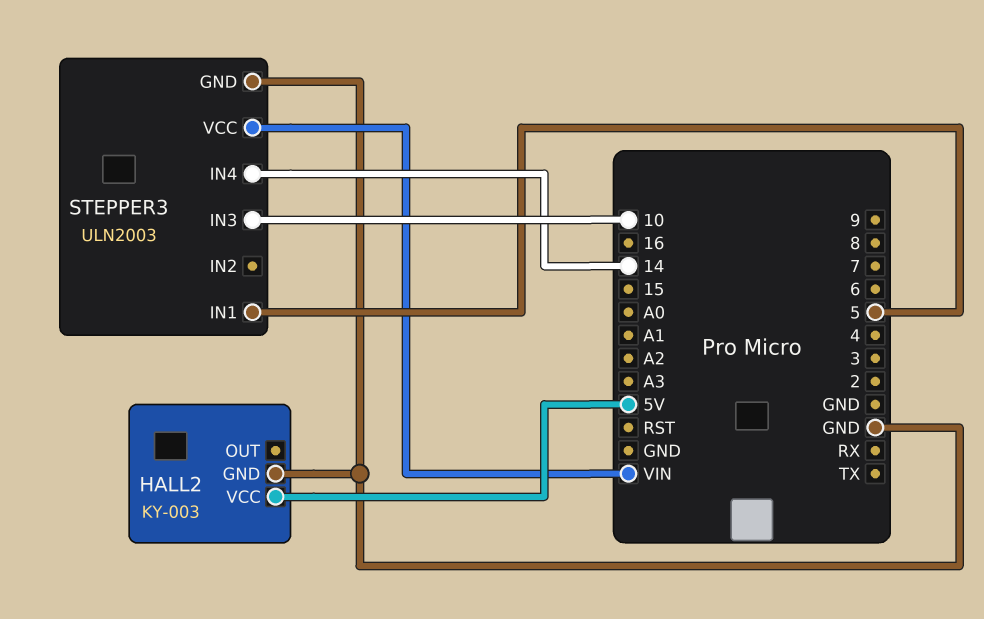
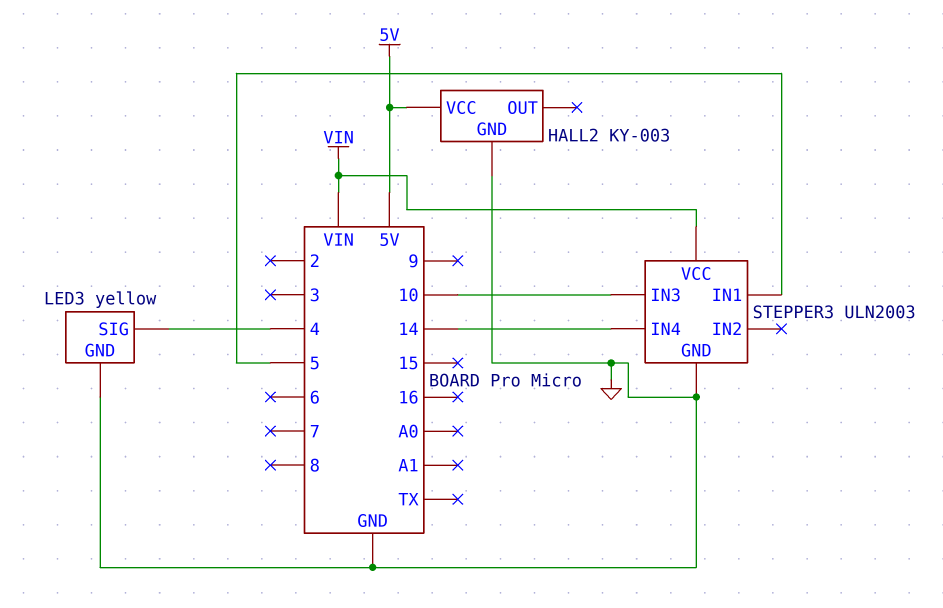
LED3: none -> yellow
LED3 pin GND: none -> GND
LED3 pin SIG: none -> 4

